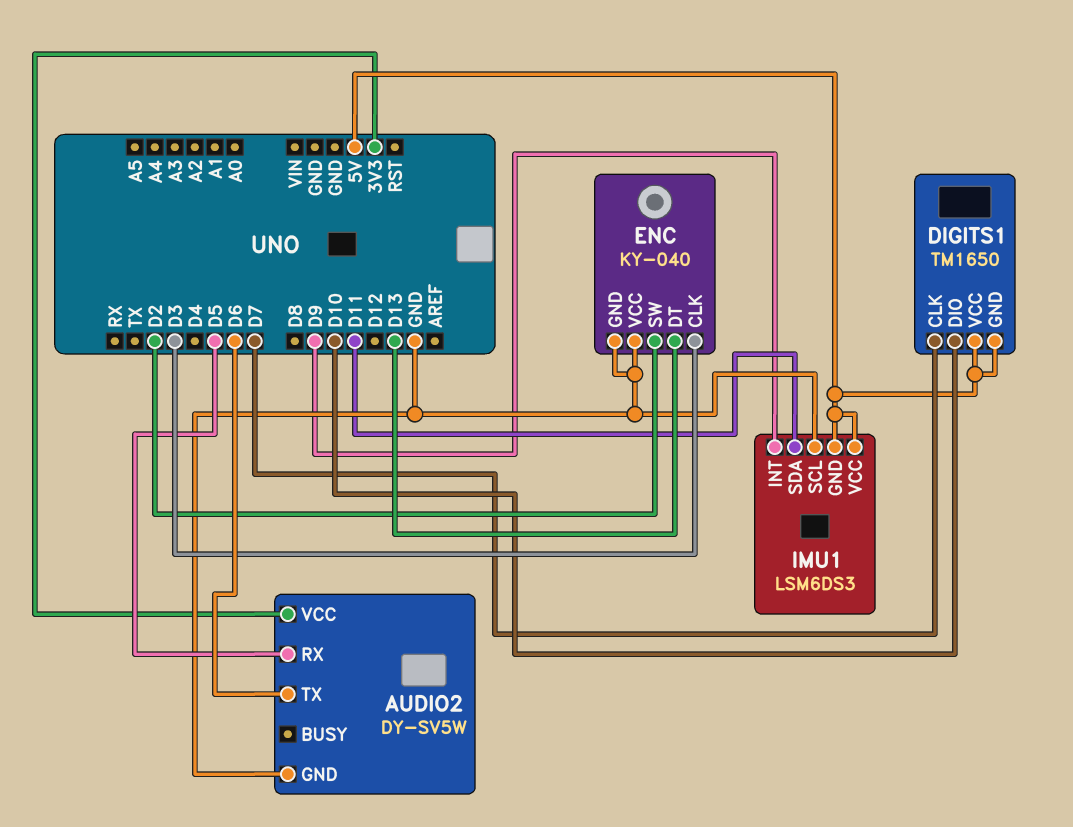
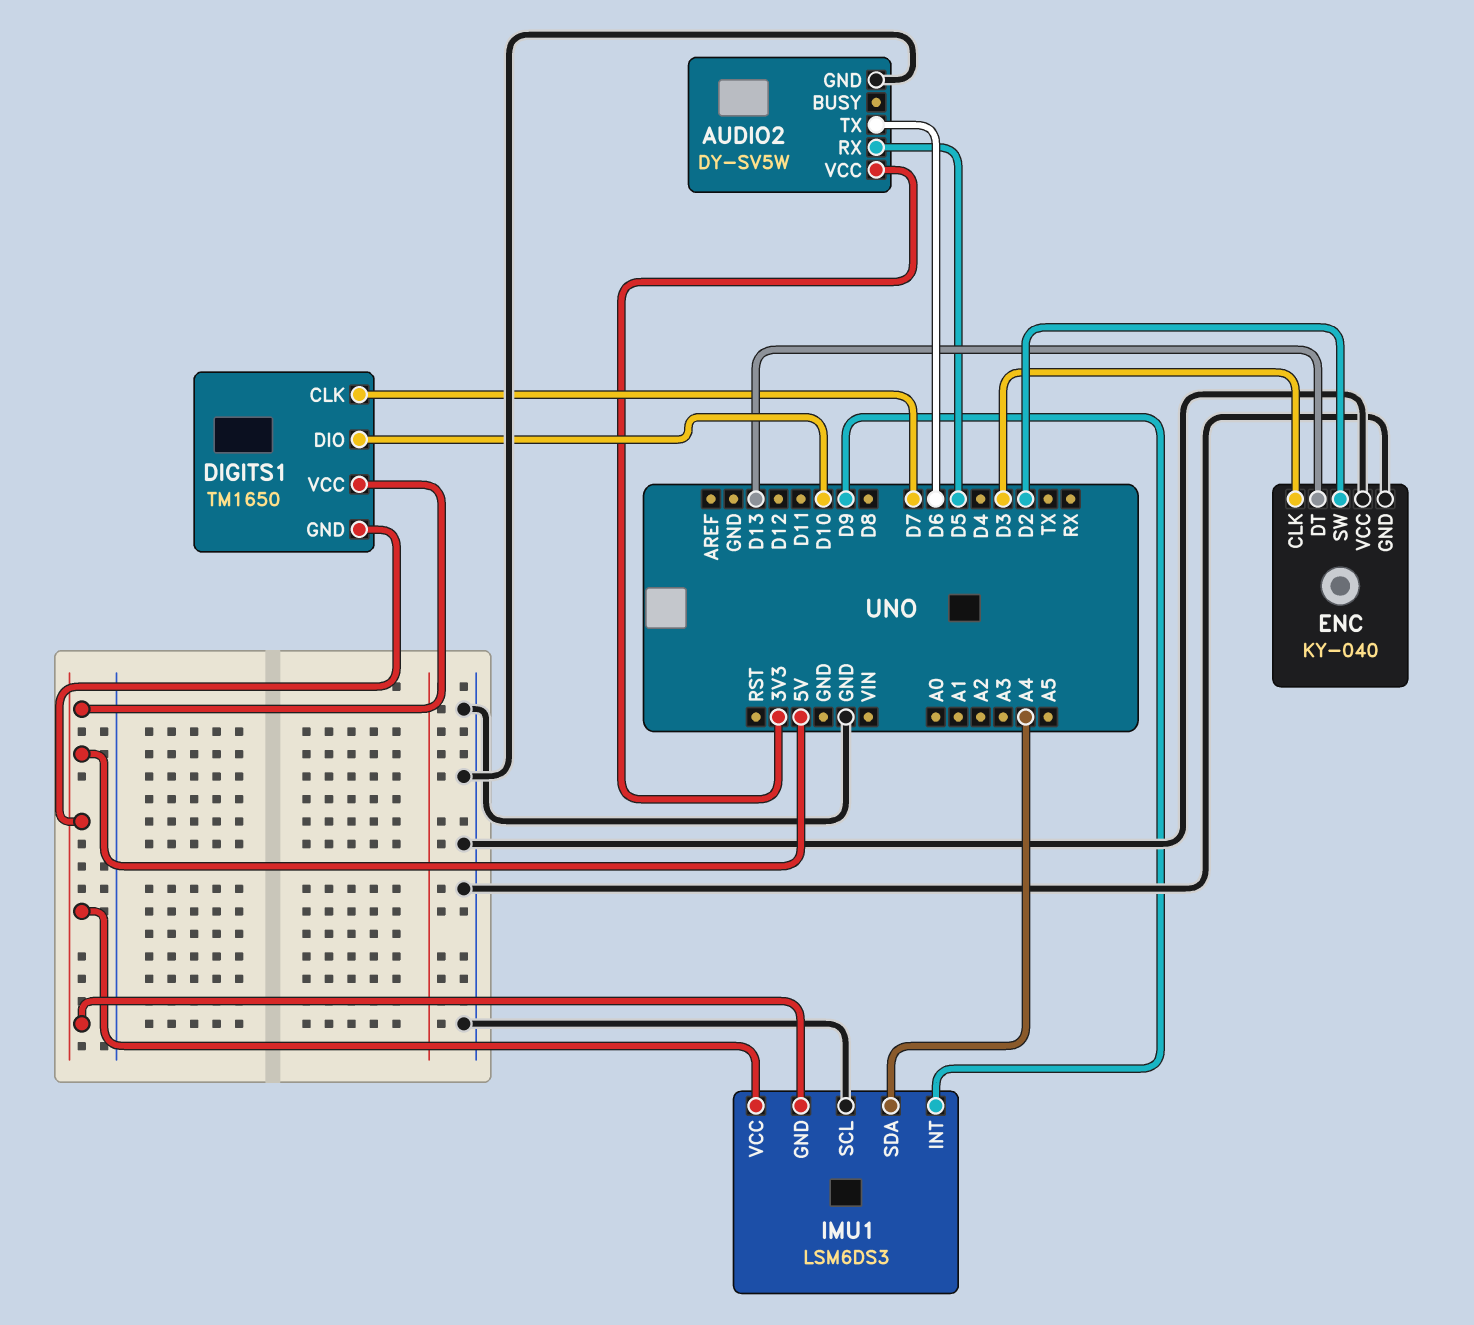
IMU1 pin SDA: D11 -> A4

